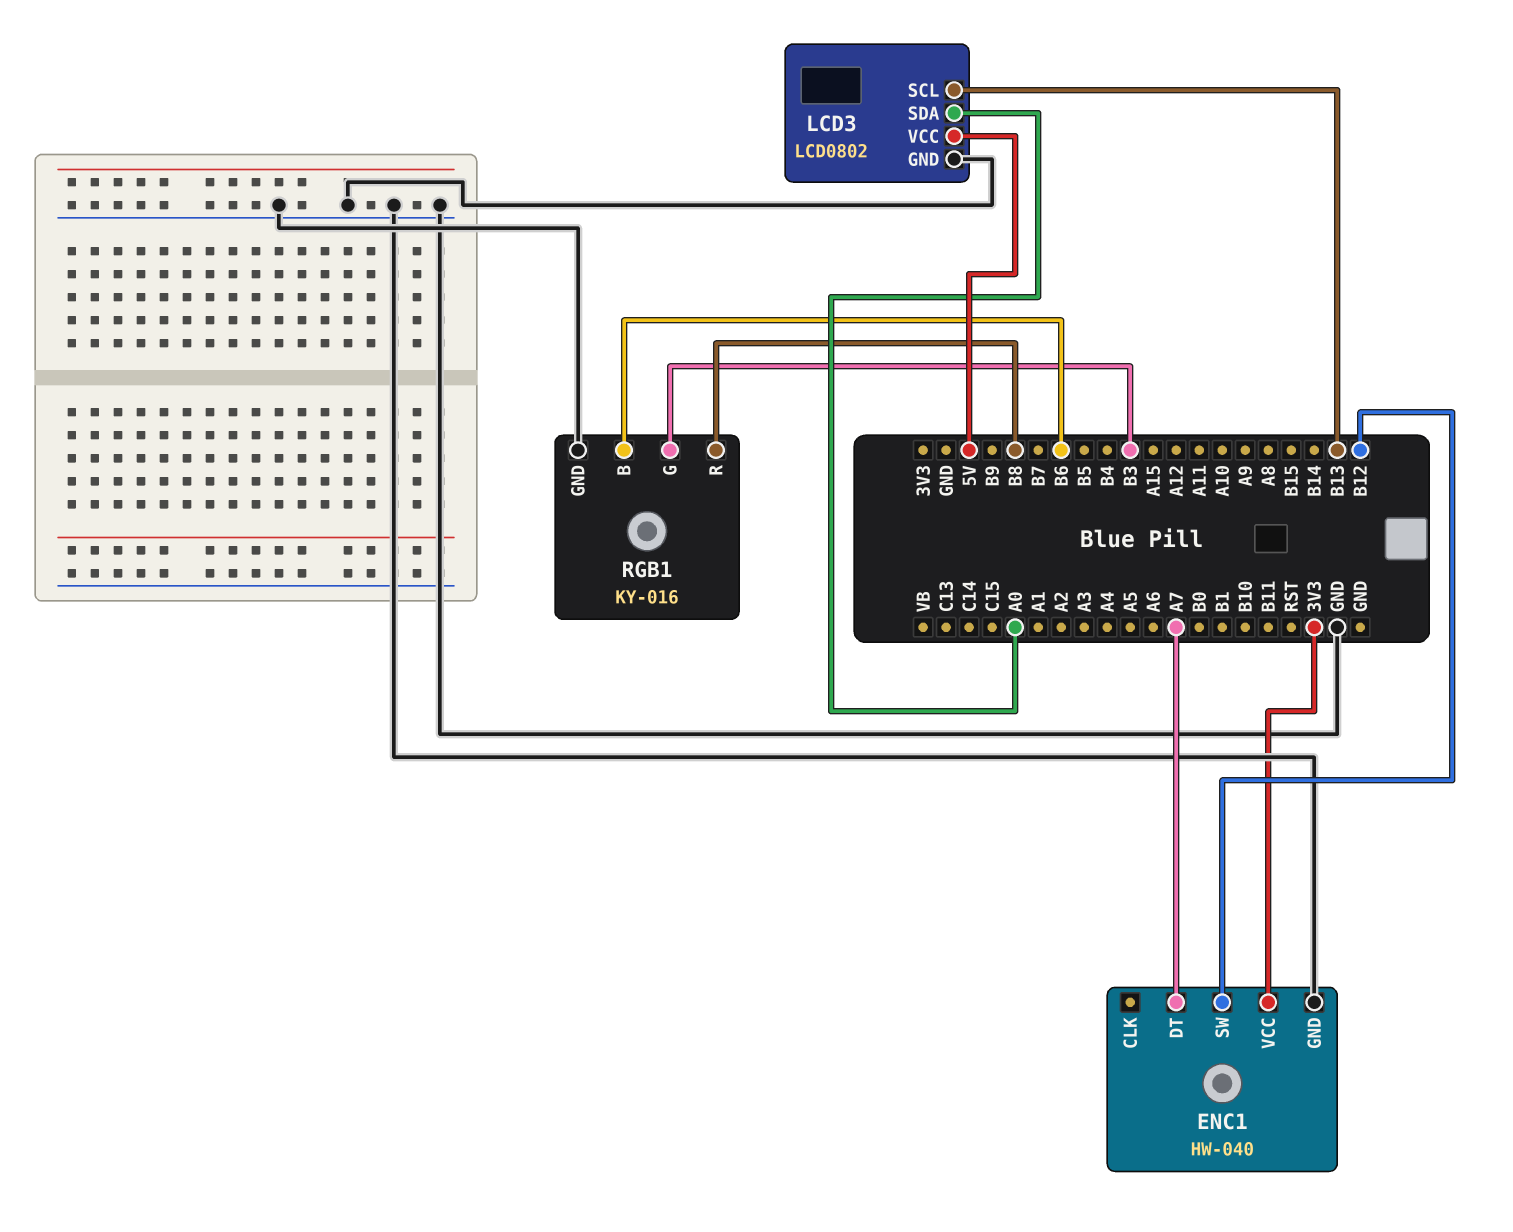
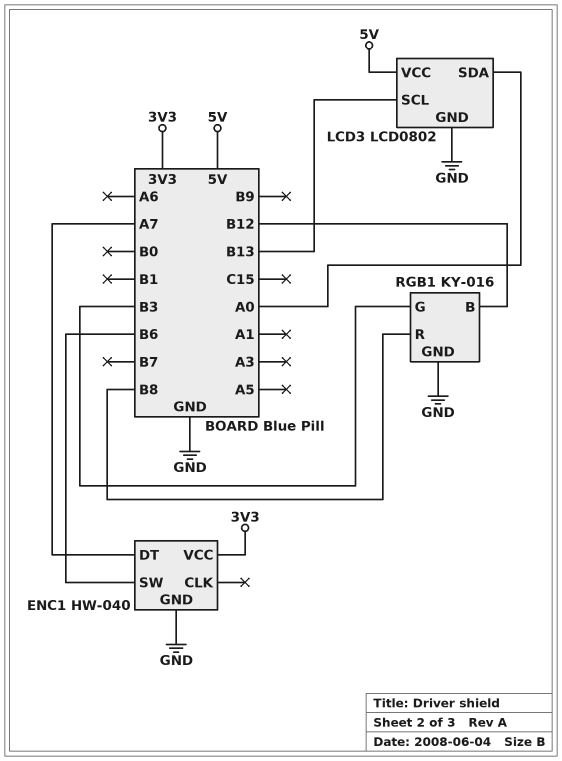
ENC1 pin SW: B12 -> B6
RGB1 pin B: B6 -> B12

